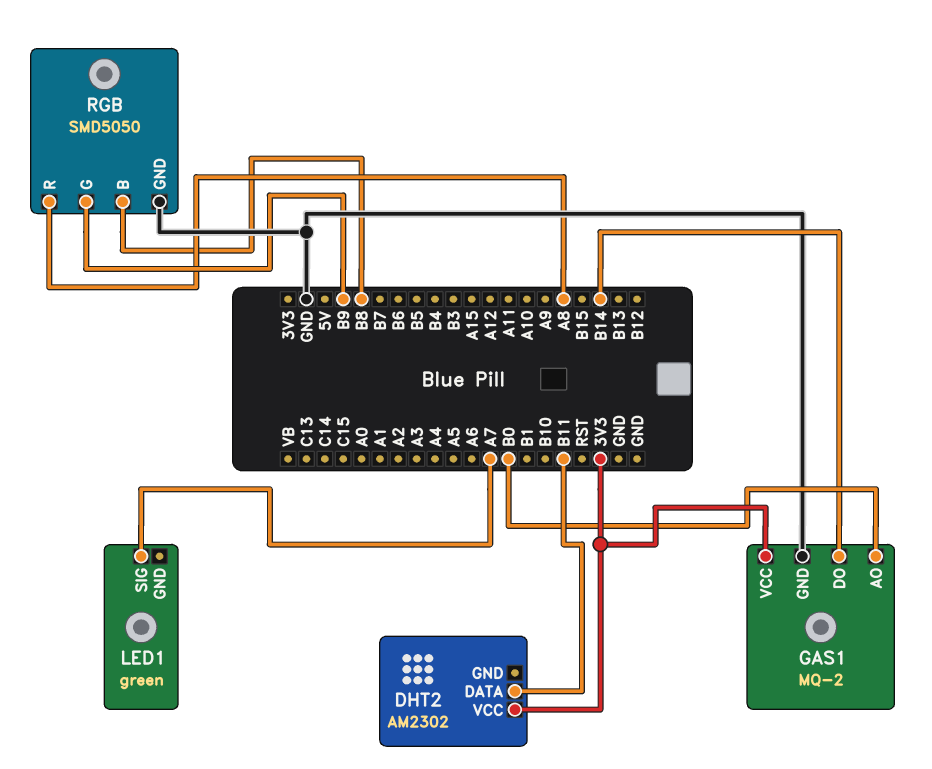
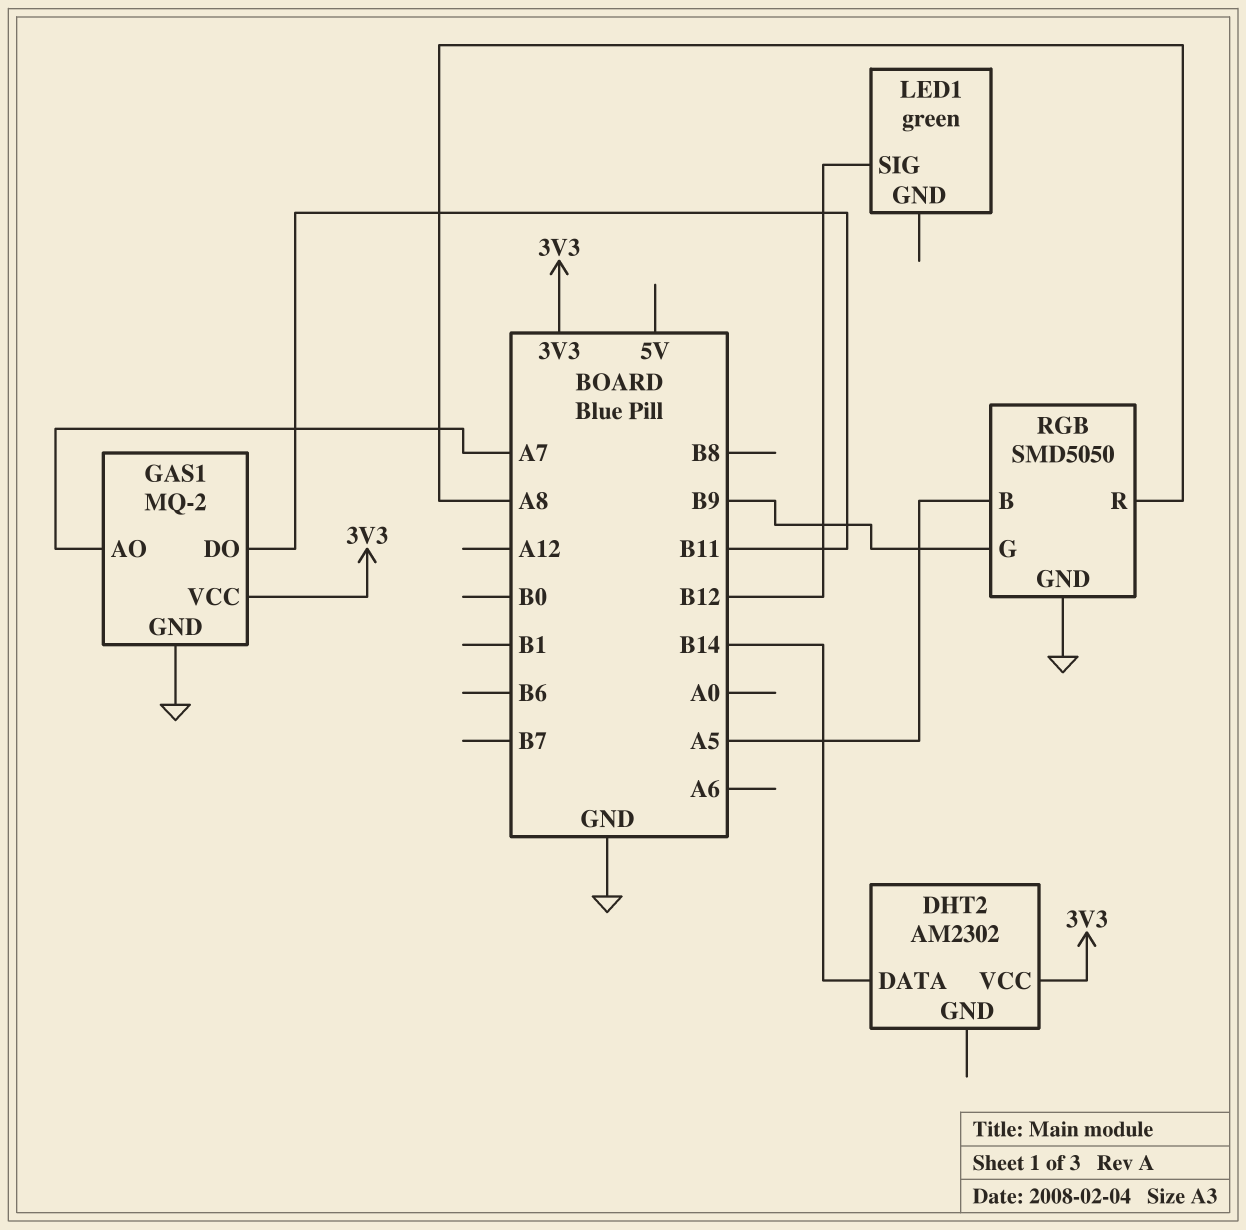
DHT2 pin DATA: B11 -> B14
GAS1 pin AO: B0 -> A7
GAS1 pin DO: B14 -> B11
LED1 pin SIG: A7 -> B12
RGB pin B: B8 -> A5

